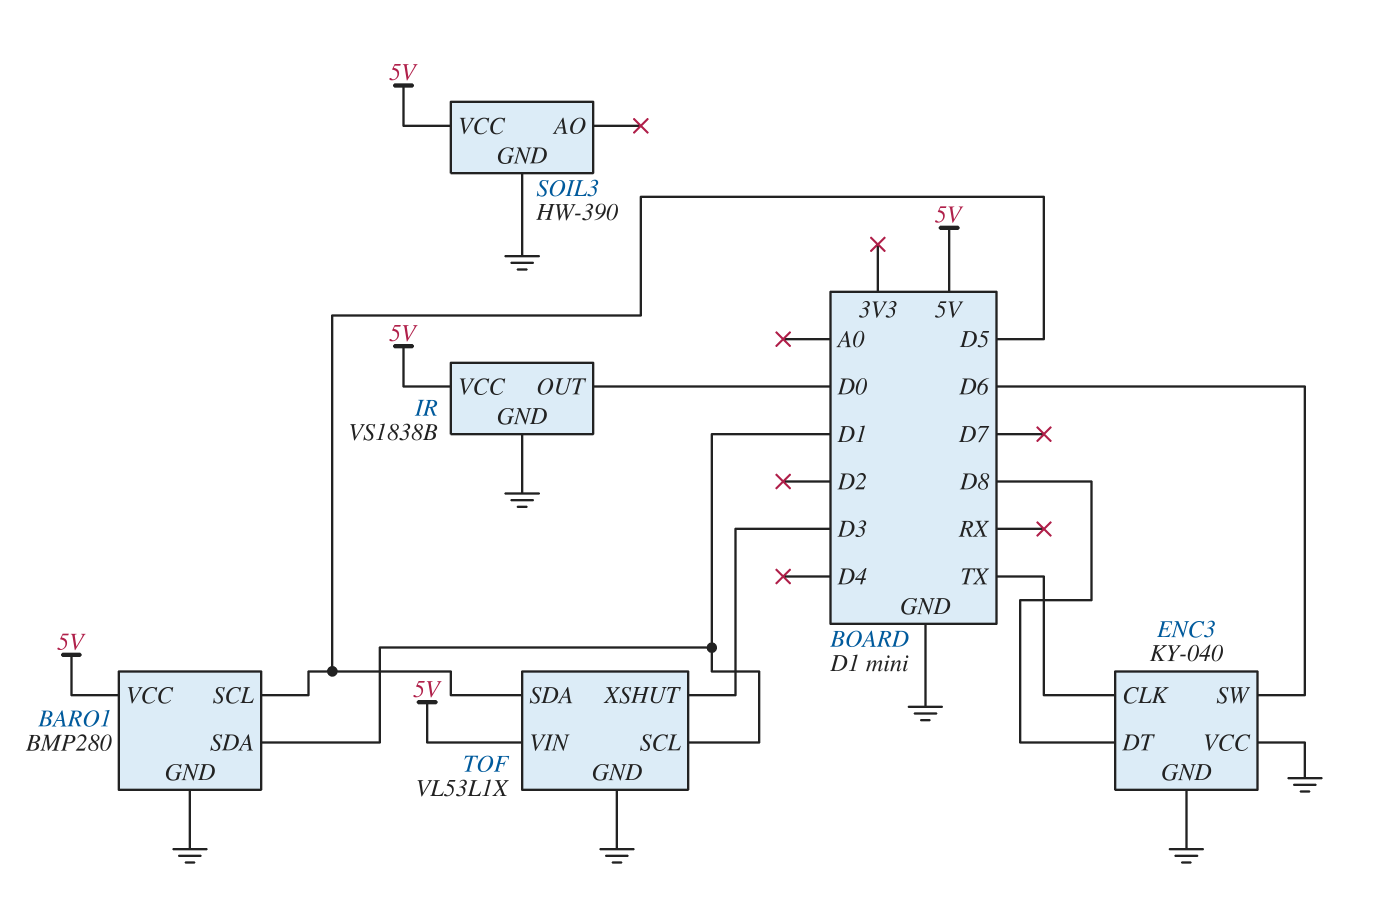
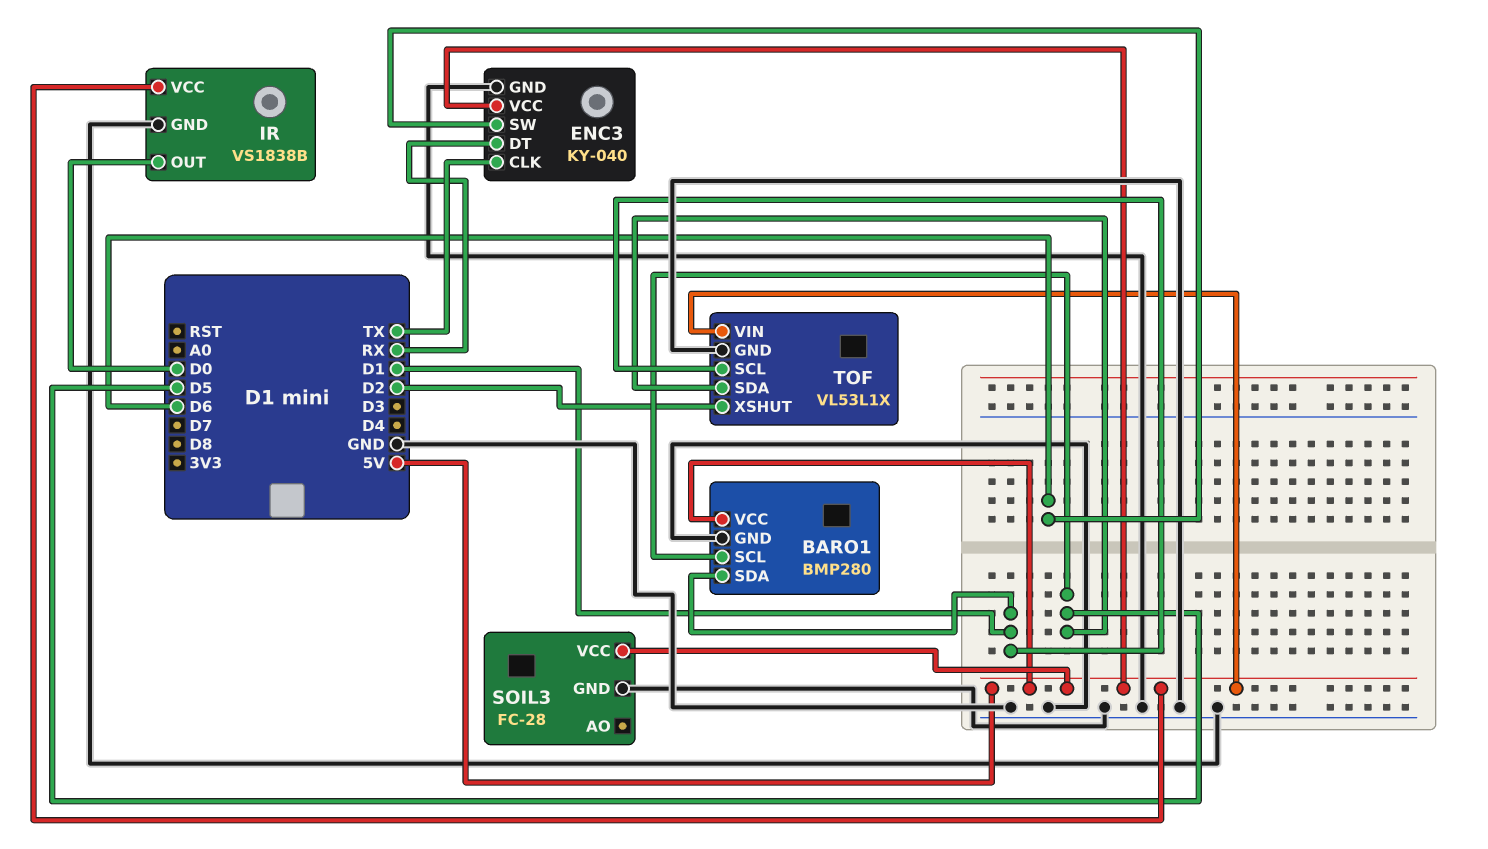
ENC3 pin DT: D8 -> RX
ENC3 pin VCC: GND -> 5V
SOIL3: HW-390 -> FC-28
TOF pin XSHUT: D3 -> D2

